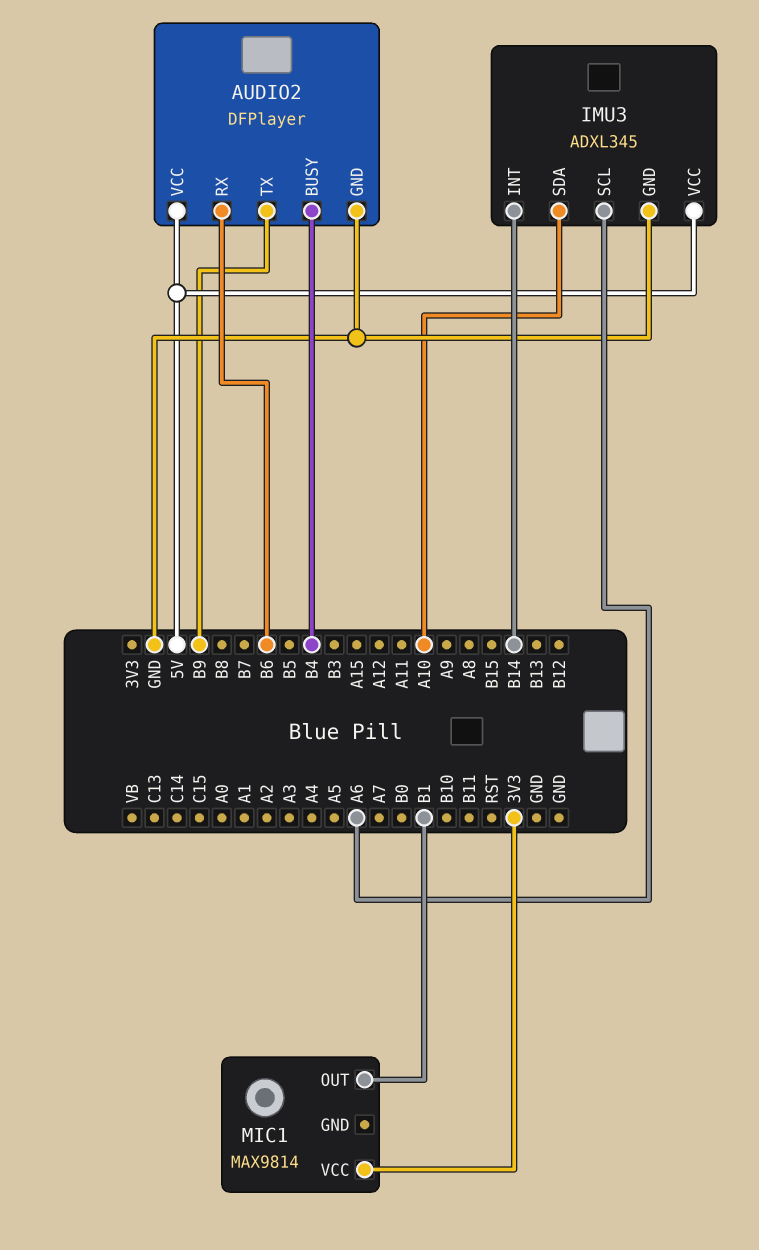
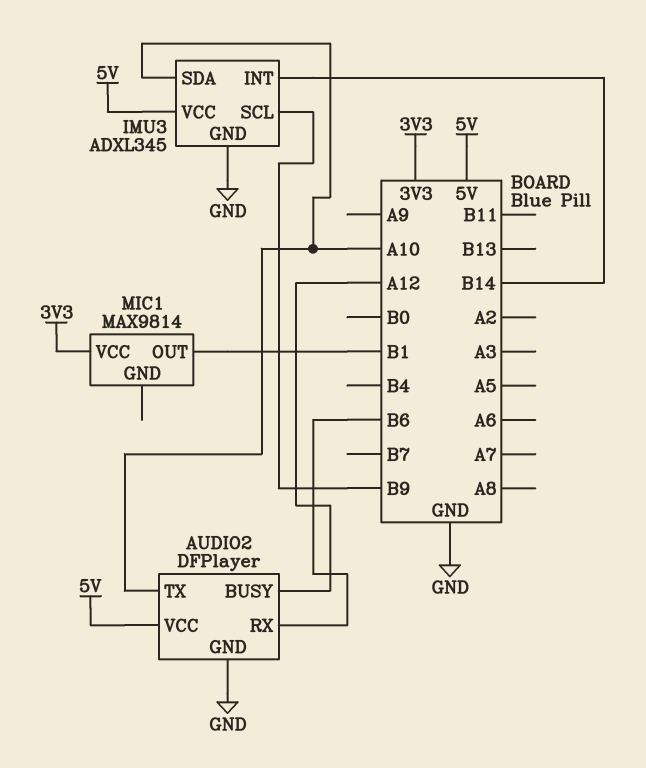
AUDIO2 pin BUSY: B4 -> A12
AUDIO2 pin TX: B9 -> A10
IMU3 pin SCL: A6 -> B9

